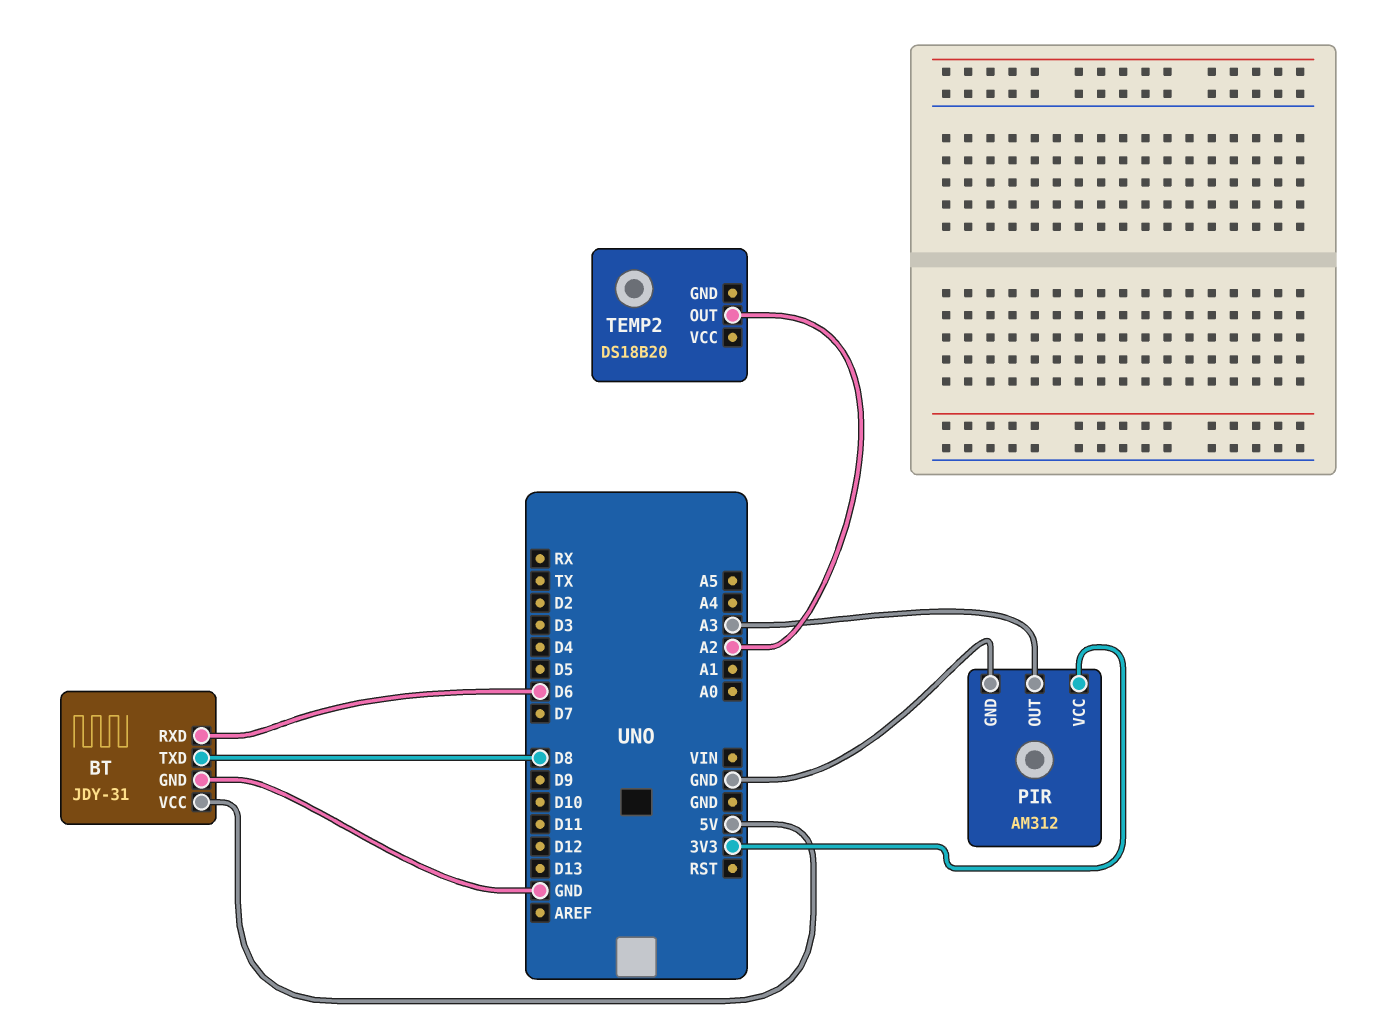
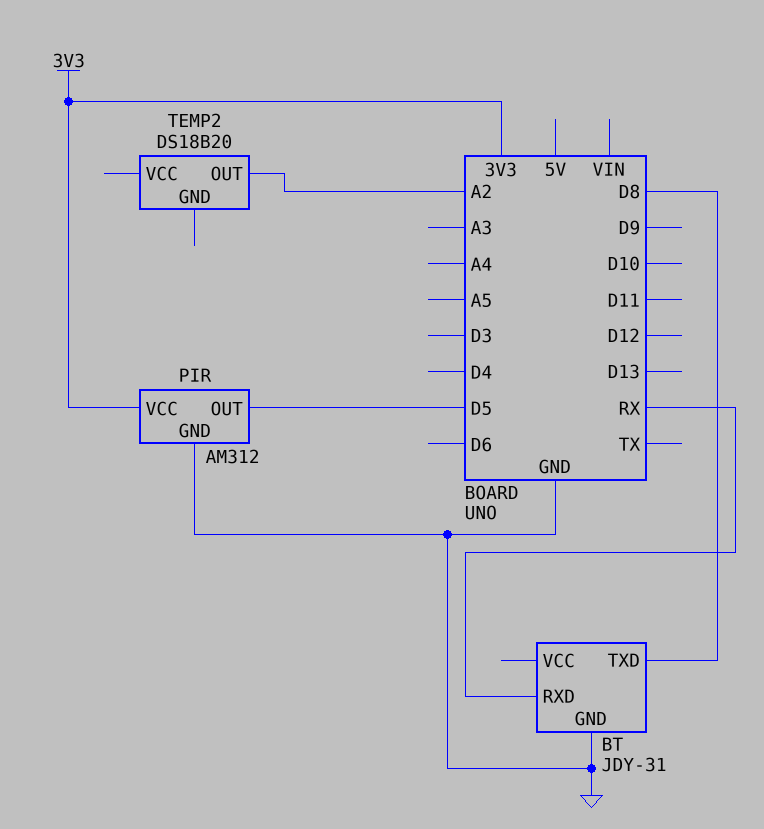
BT pin RXD: D6 -> RX
BT pin VCC: 5V -> none
PIR pin OUT: A3 -> D5

